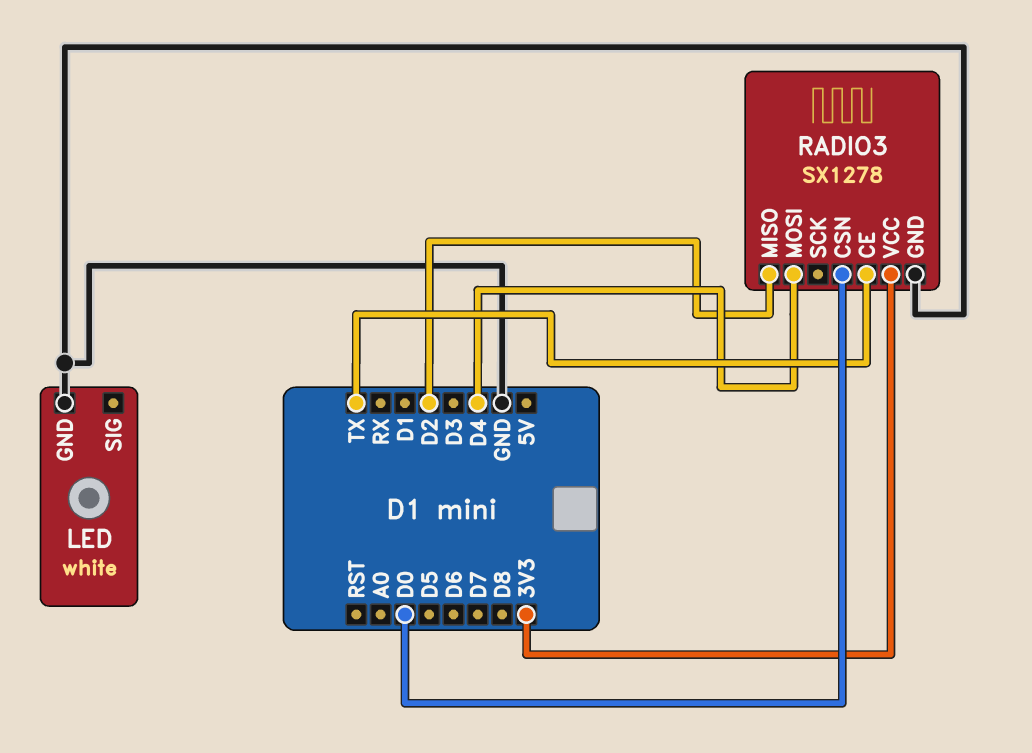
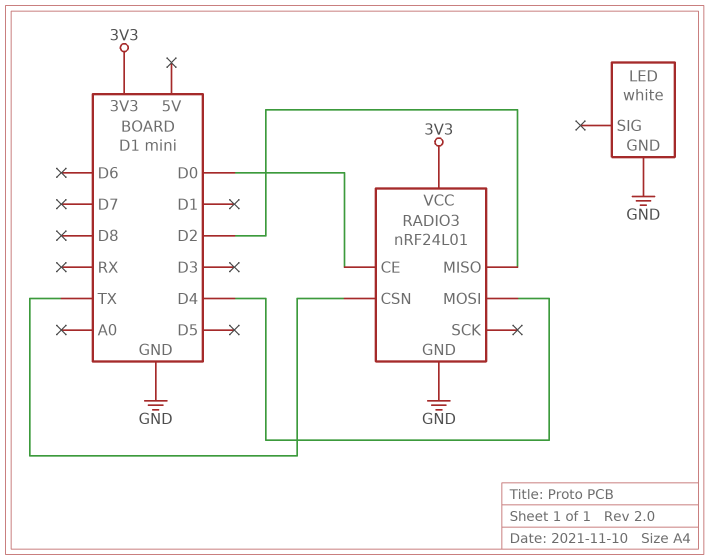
RADIO3: SX1278 -> nRF24L01
RADIO3 pin CE: TX -> D0
RADIO3 pin CSN: D0 -> TX

